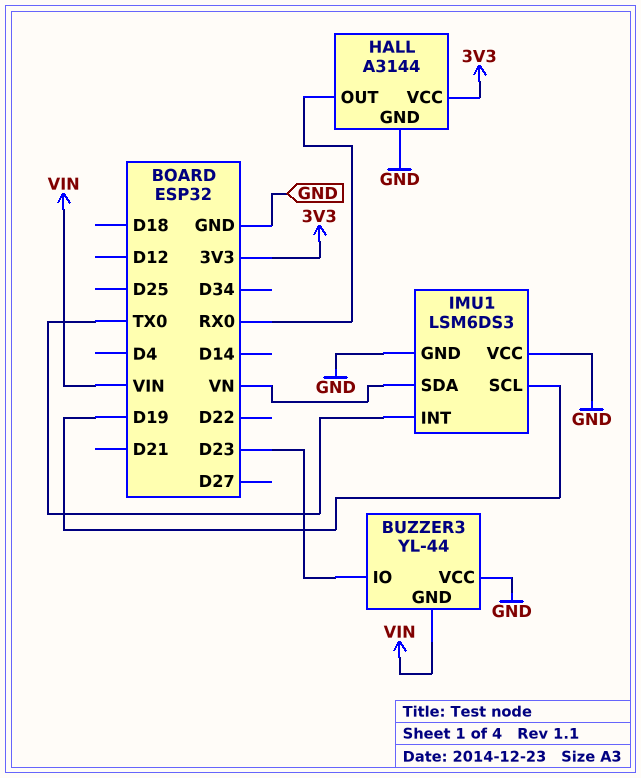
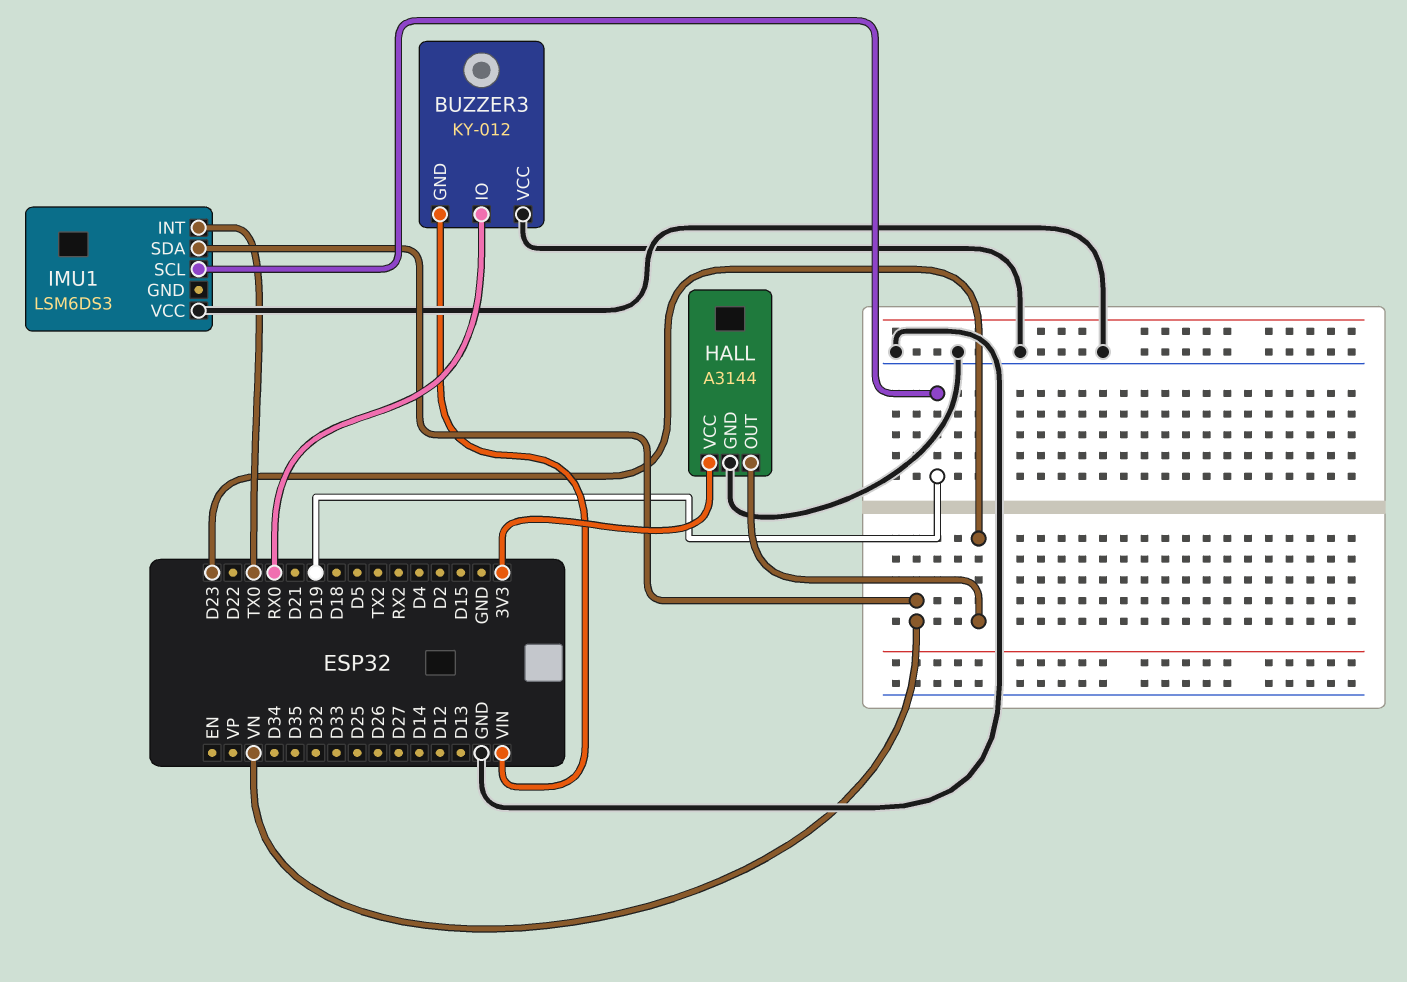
BUZZER3: YL-44 -> KY-012
BUZZER3 pin IO: D23 -> RX0
HALL pin OUT: RX0 -> D23
IMU1 pin GND: GND -> none

